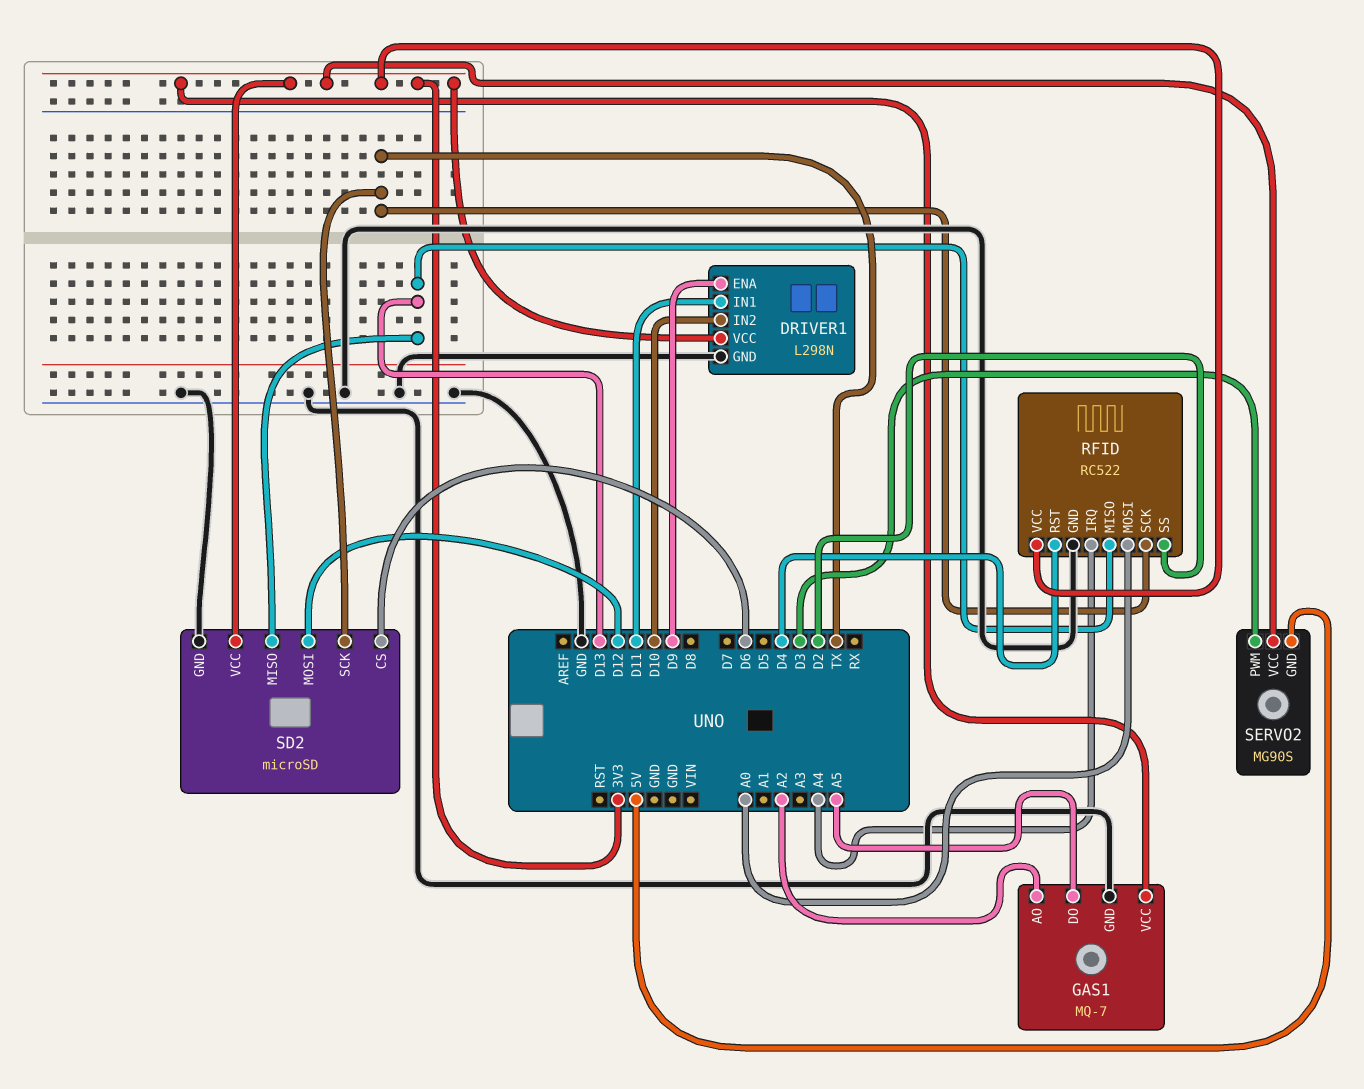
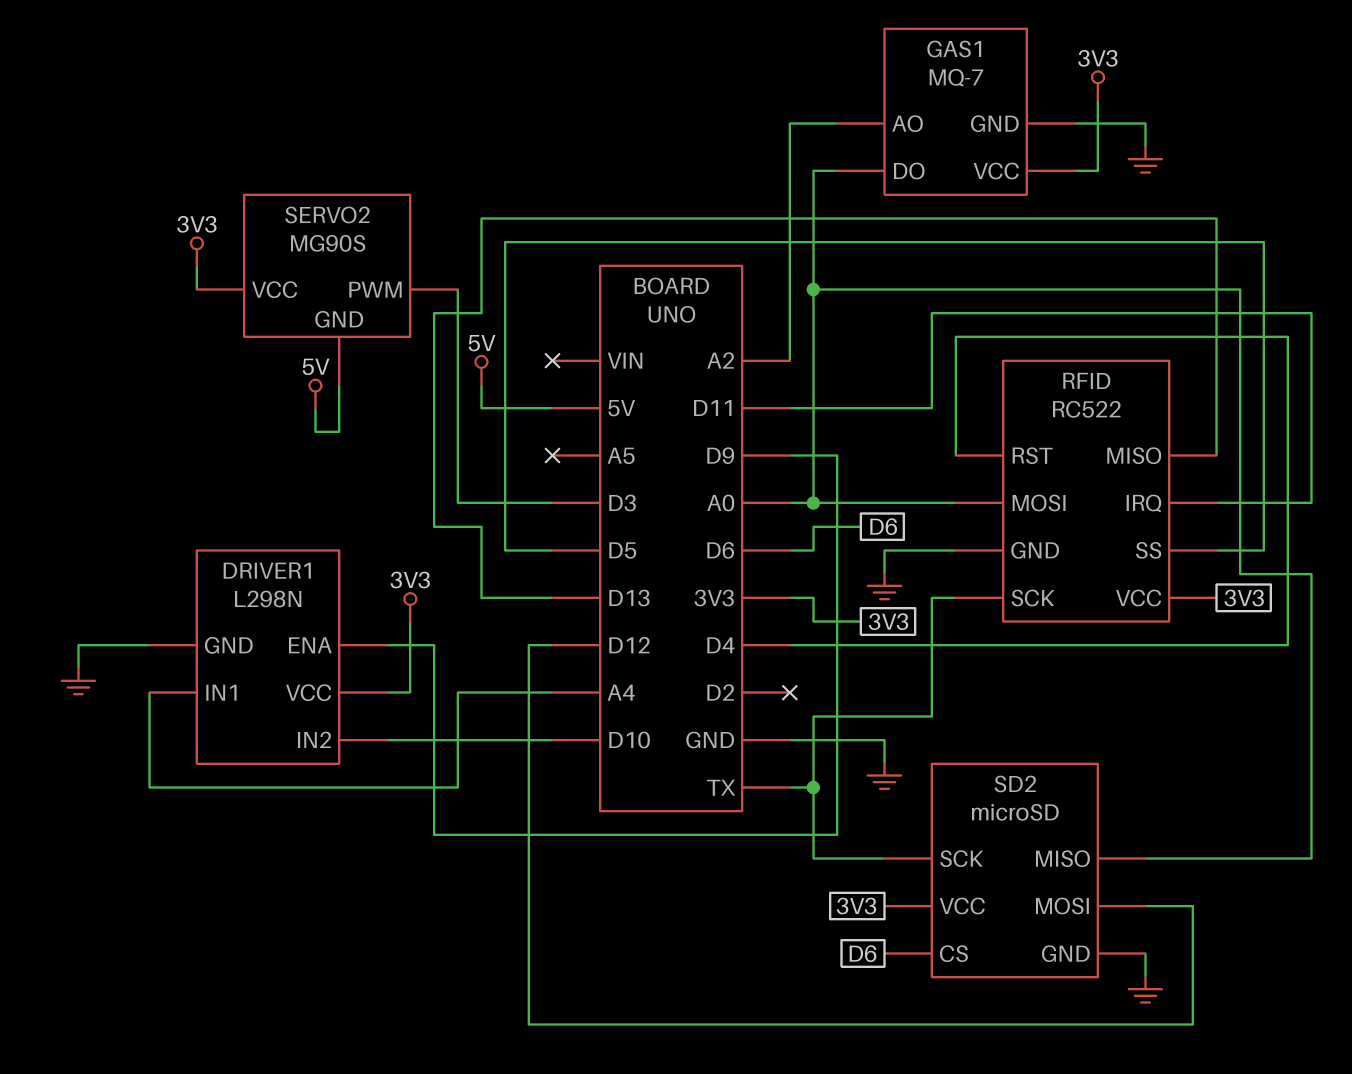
DRIVER1 pin IN1: D11 -> A4
GAS1 pin DO: A5 -> A0
RFID pin IRQ: A4 -> D11
RFID pin SS: D2 -> D5
SD2 pin MISO: D13 -> A0

